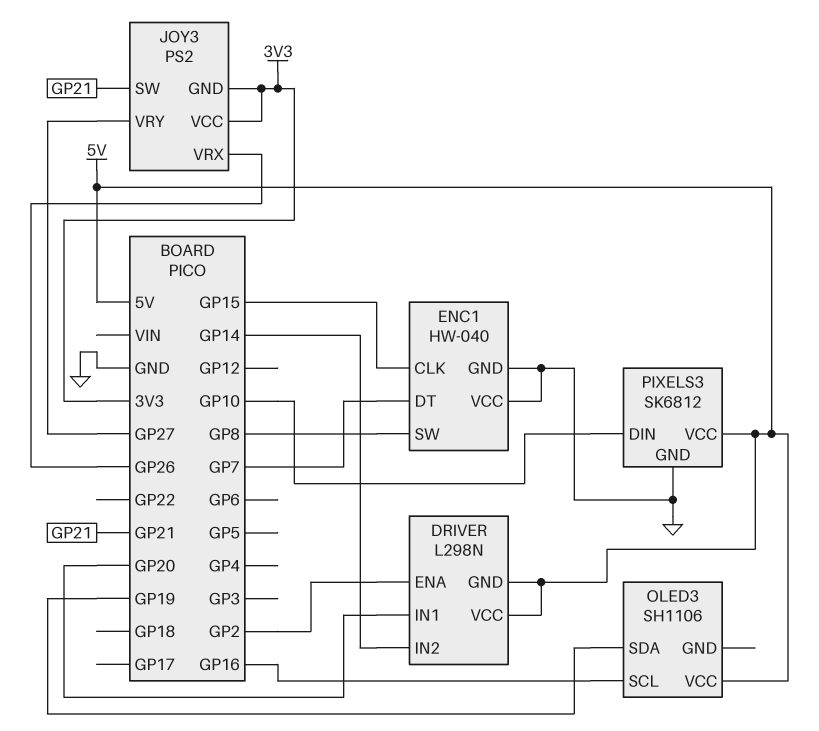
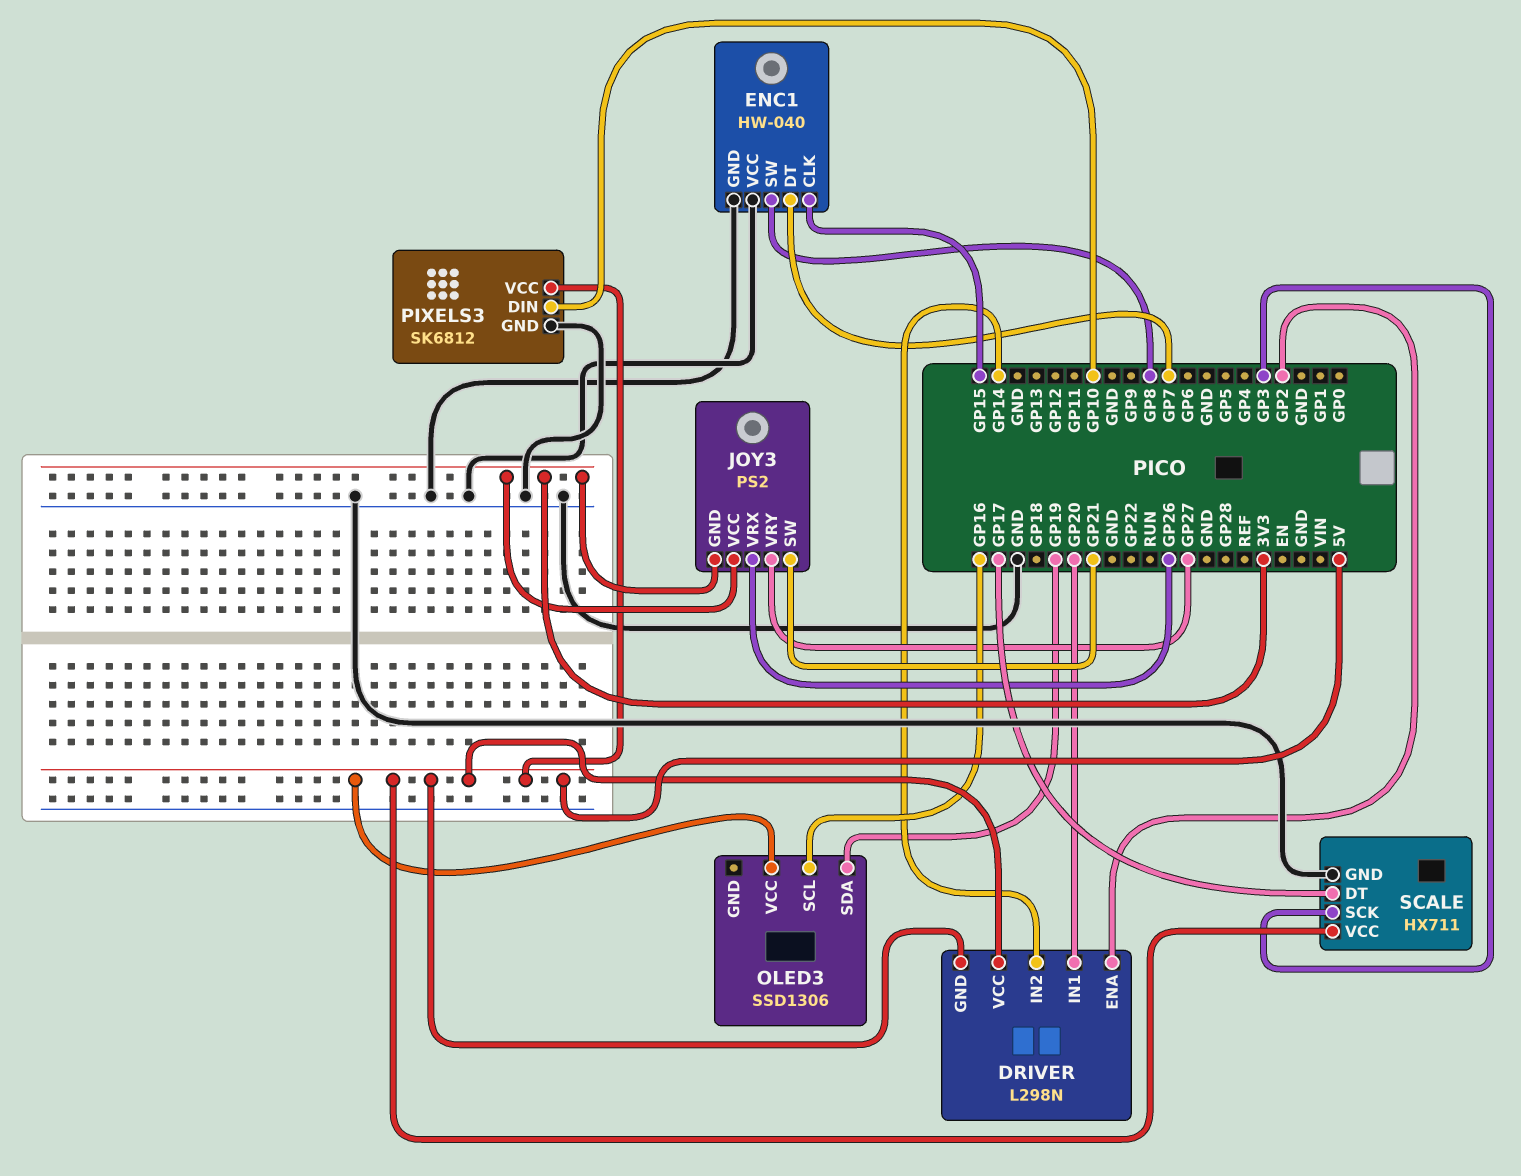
OLED3: SH1106 -> SSD1306
SCALE: none -> HX711
SCALE pin DT: none -> GP17
SCALE pin GND: none -> GND
SCALE pin SCK: none -> GP3
SCALE pin VCC: none -> 5V

